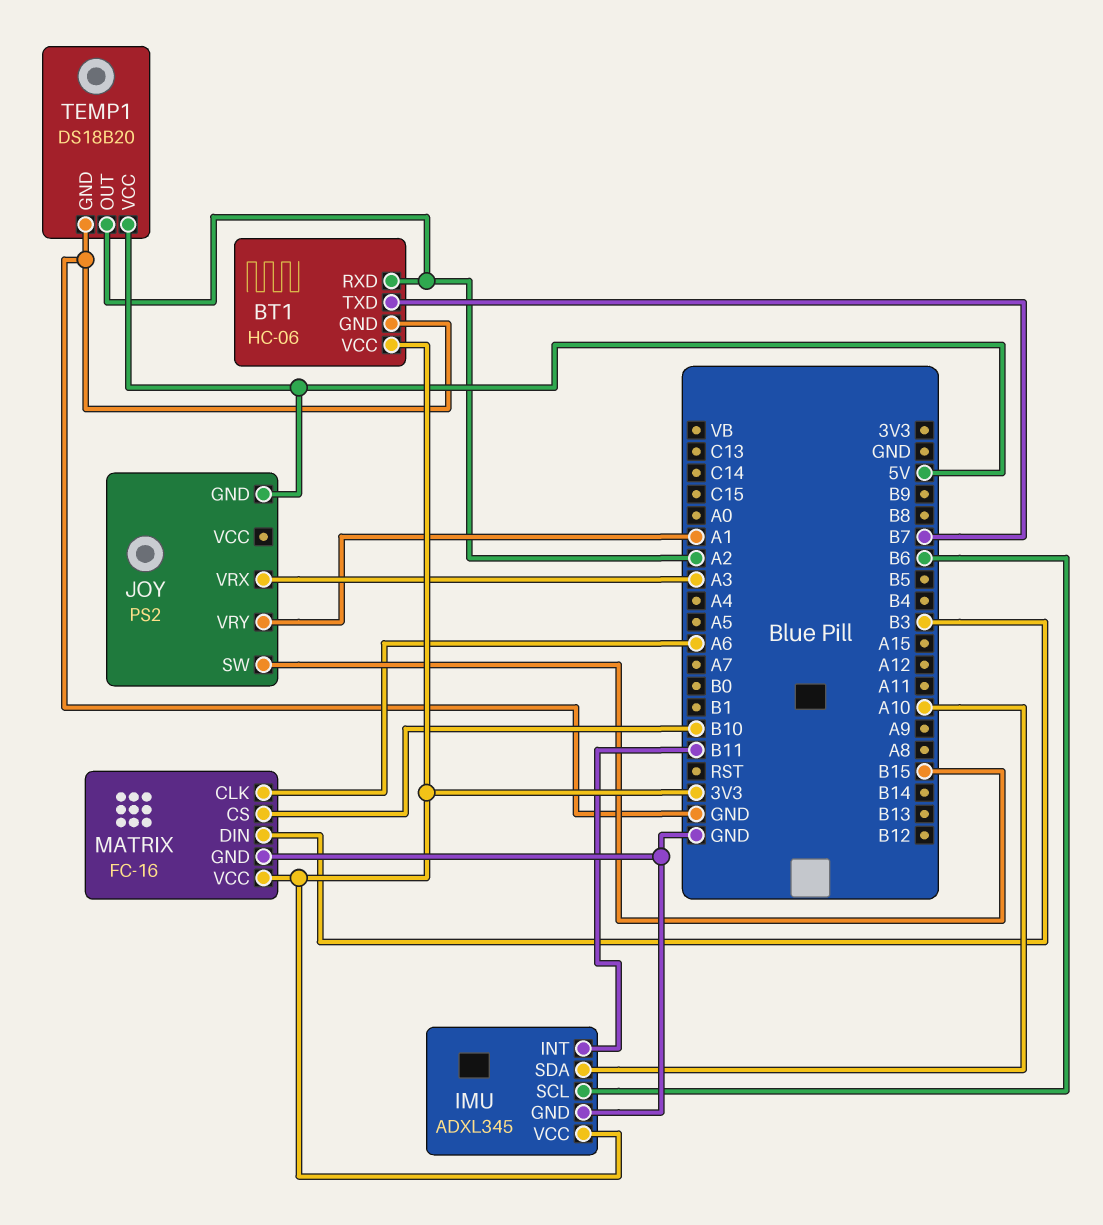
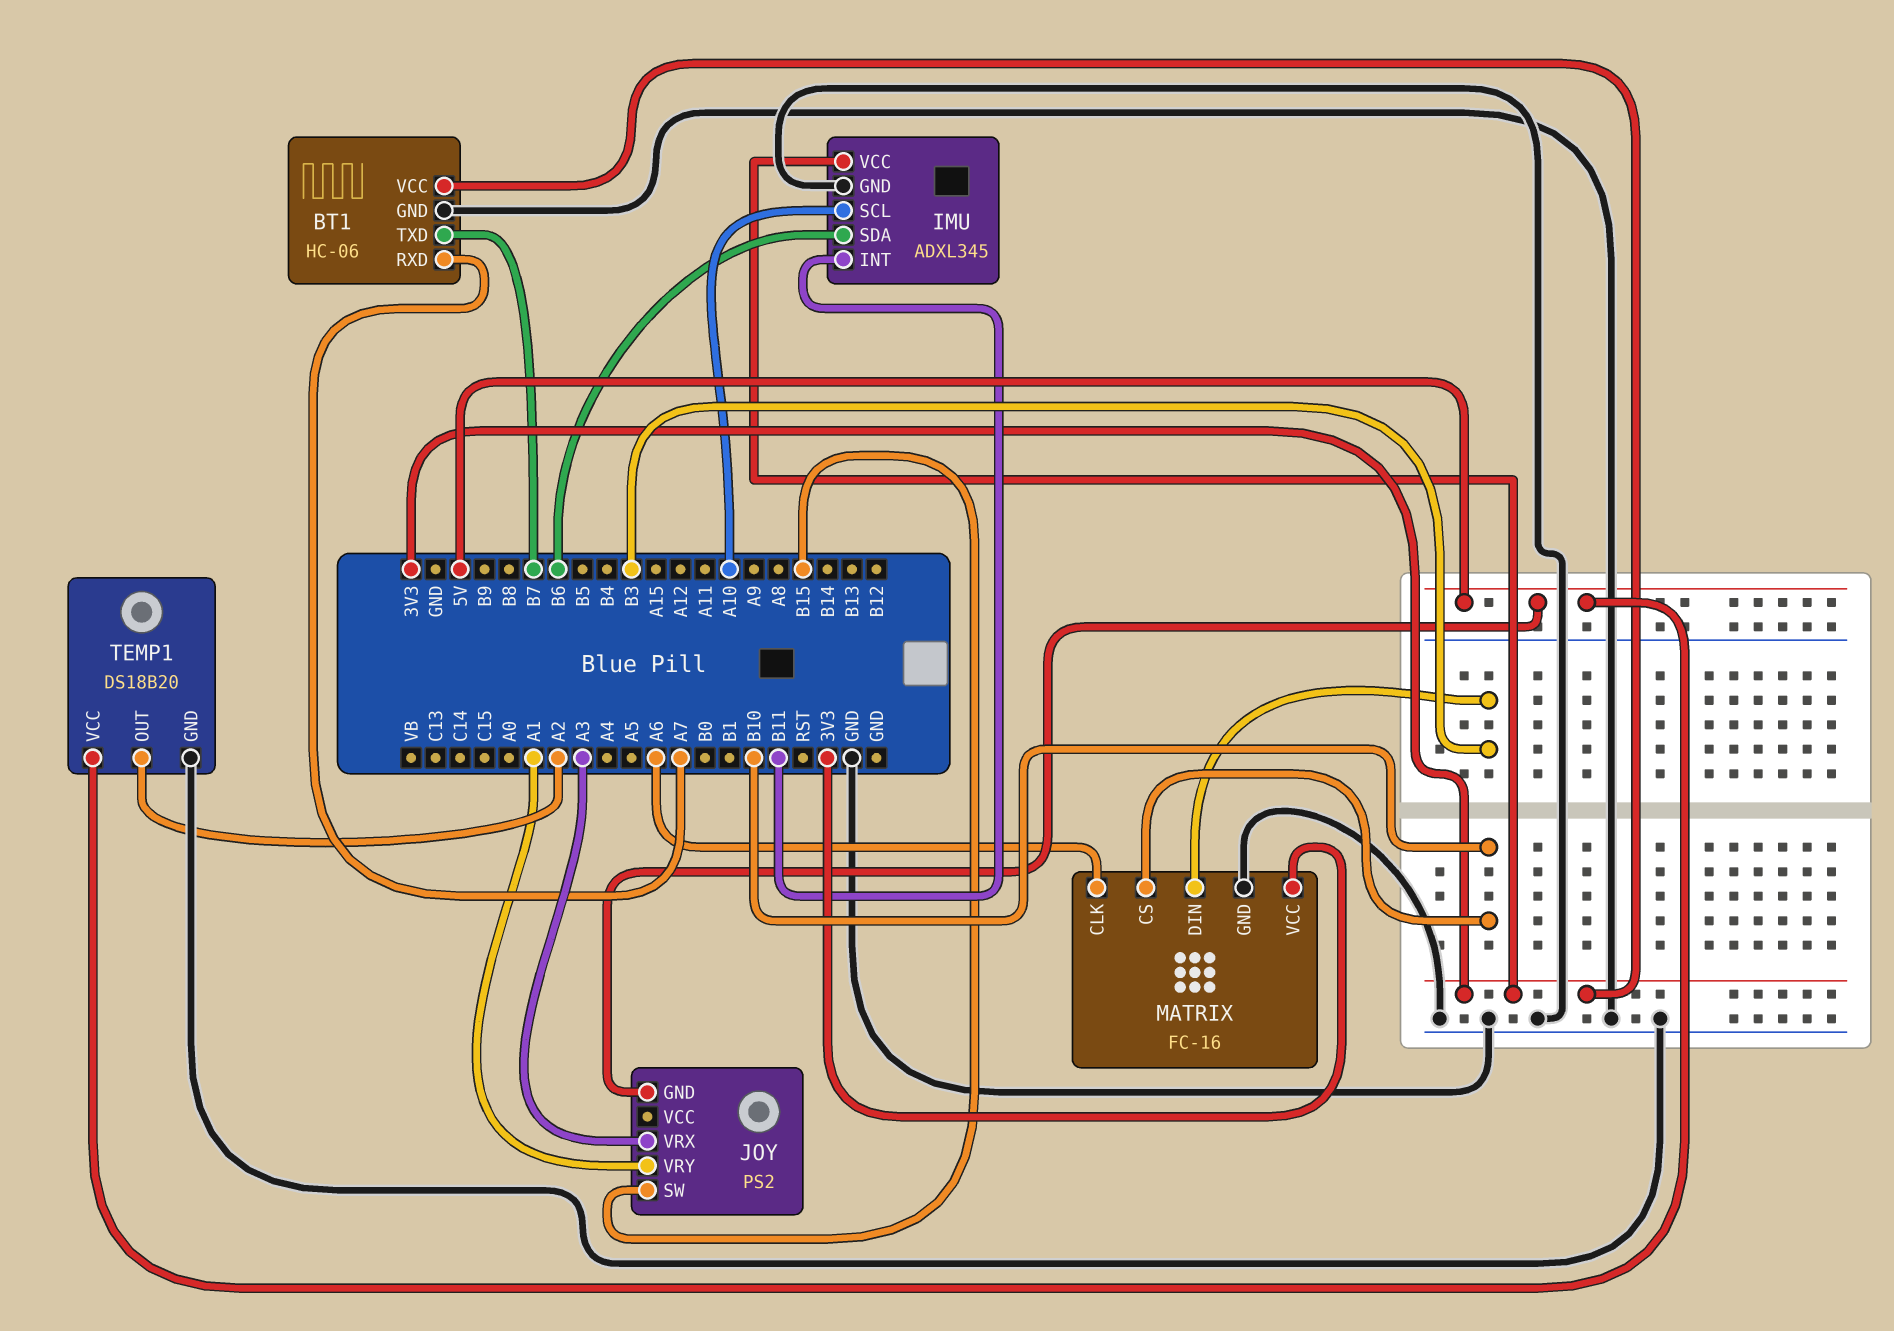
BT1 pin RXD: A2 -> A7
IMU pin SCL: B6 -> A10
IMU pin SDA: A10 -> B6

